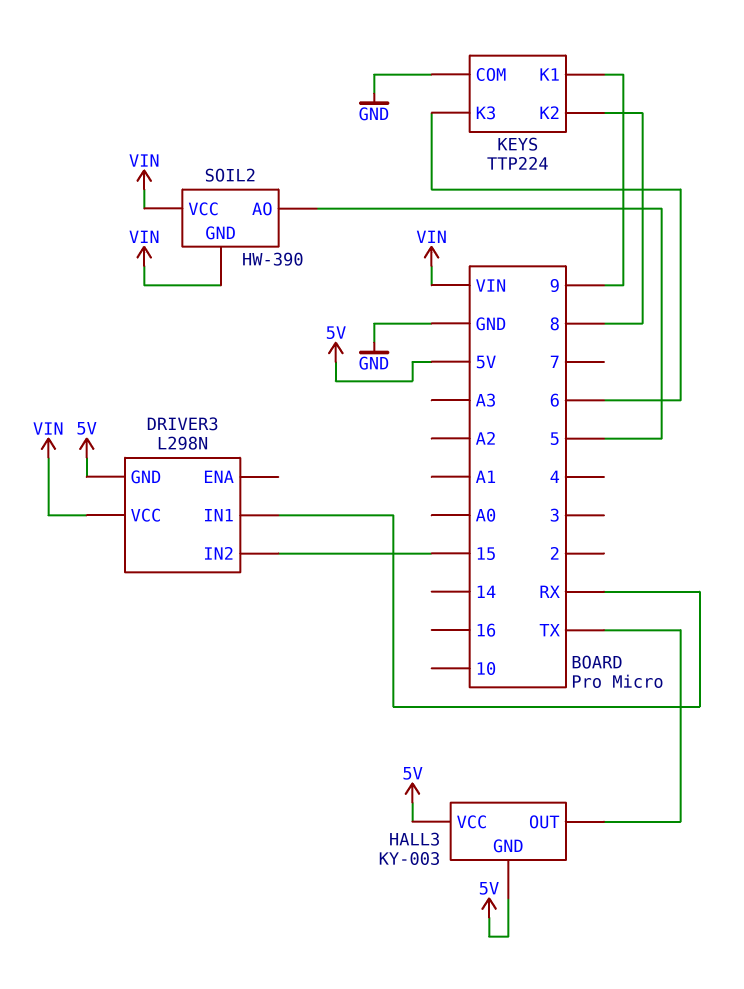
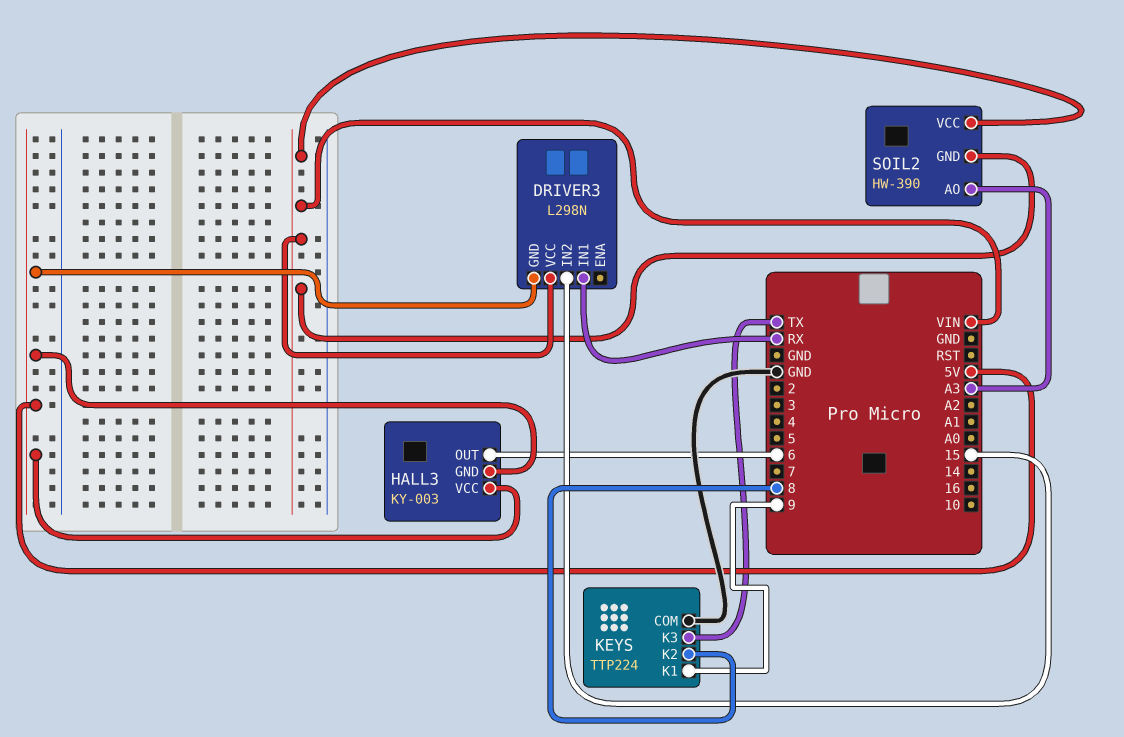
HALL3 pin OUT: TX -> 6
KEYS pin K3: 6 -> TX
SOIL2 pin AO: 5 -> A3

